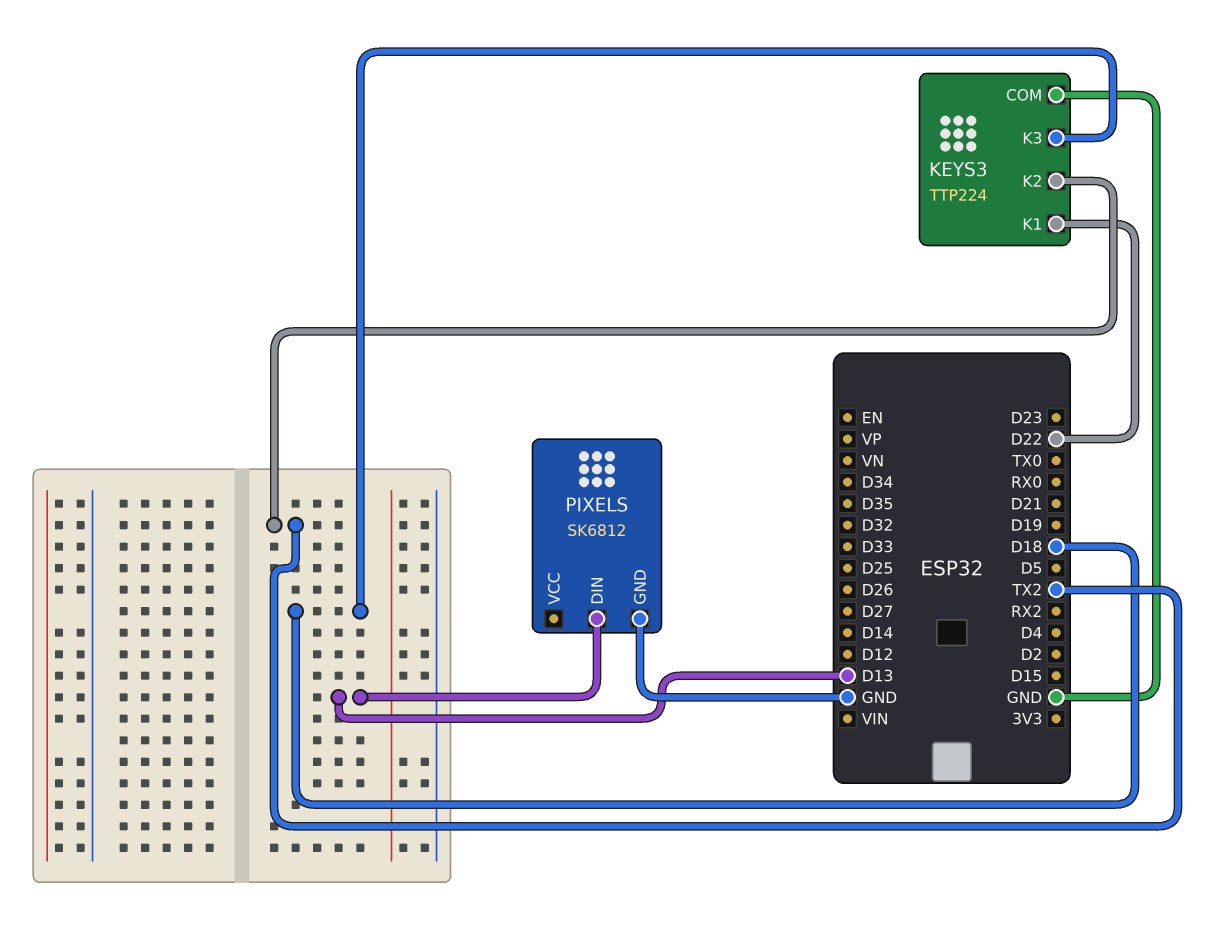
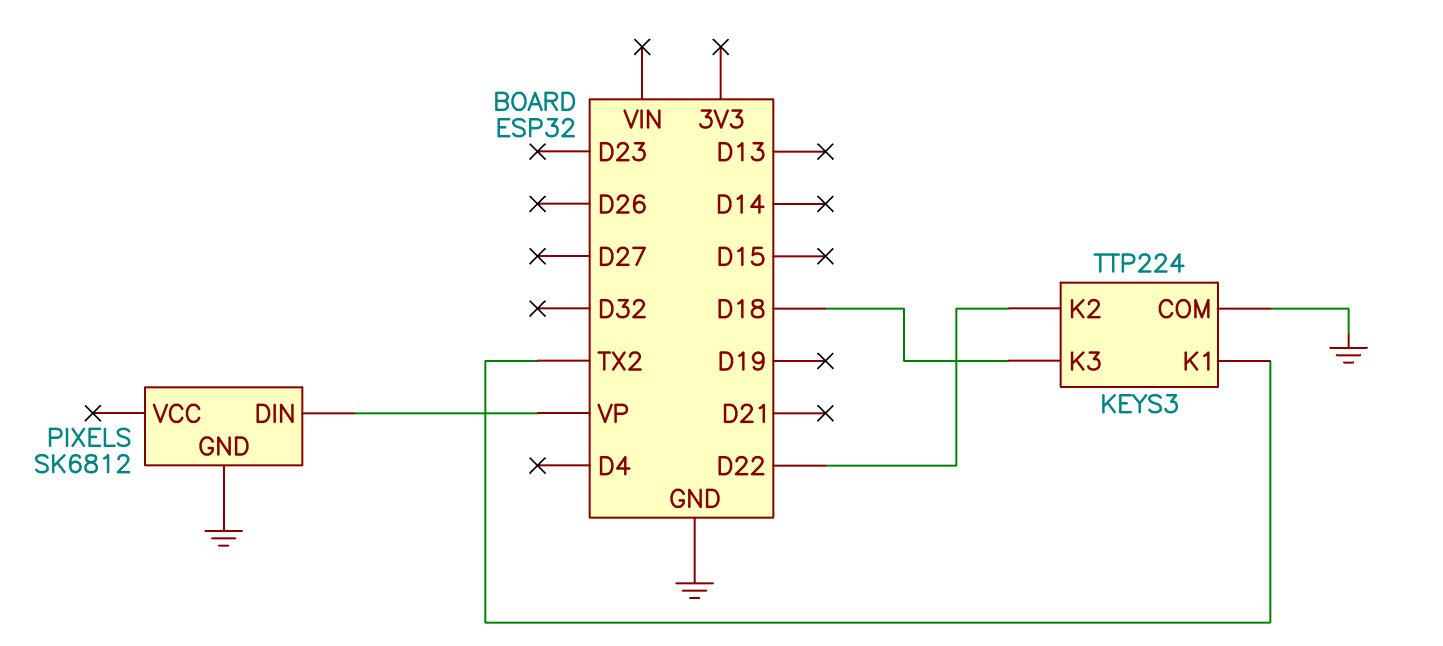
KEYS3 pin K1: D22 -> TX2
KEYS3 pin K2: TX2 -> D22
PIXELS pin DIN: D13 -> VP

